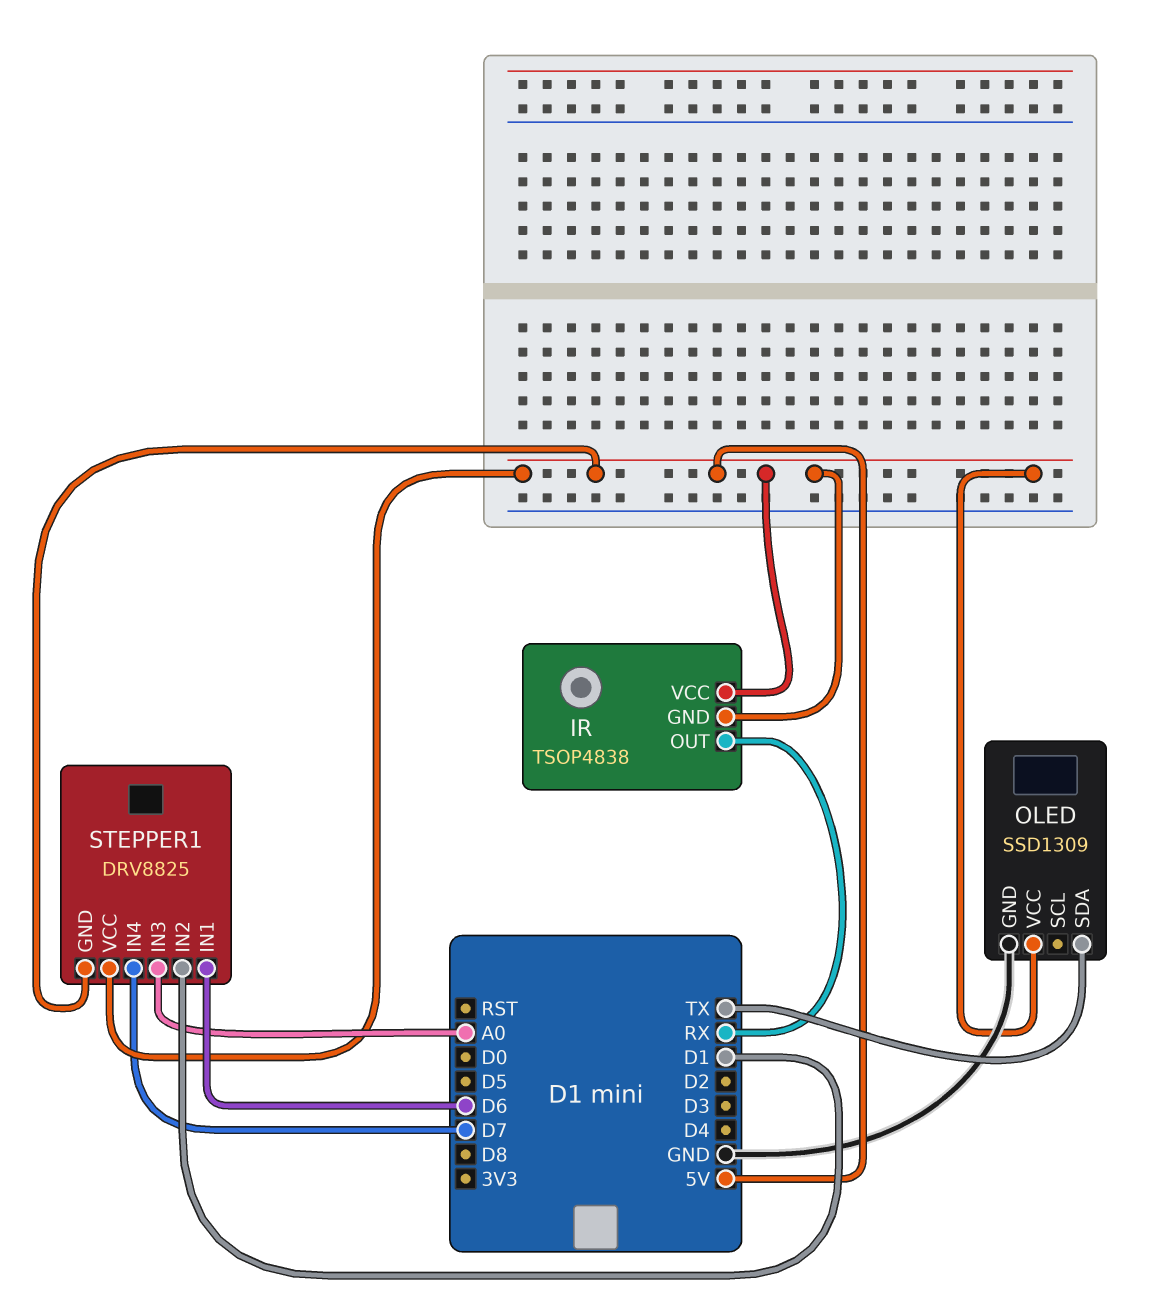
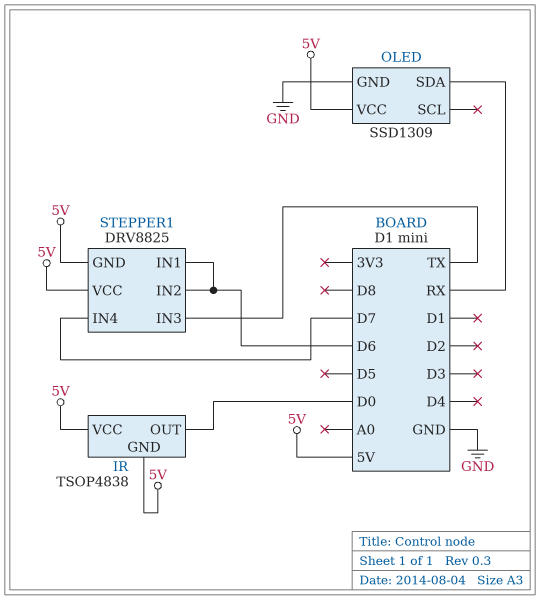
IR pin OUT: RX -> D0
OLED pin SDA: TX -> RX
STEPPER1 pin IN2: D1 -> D6
STEPPER1 pin IN3: A0 -> TX

